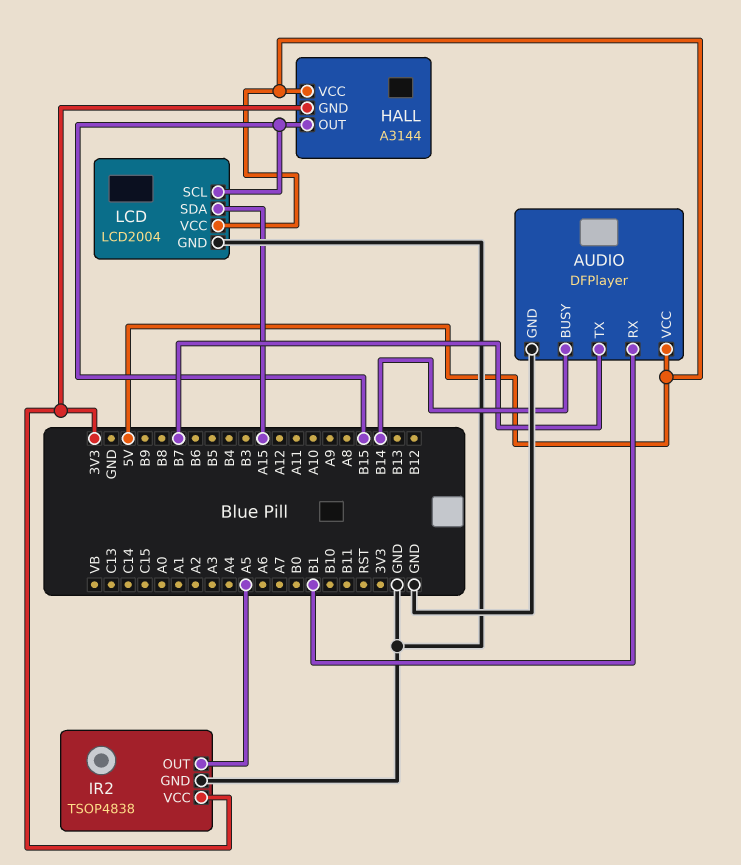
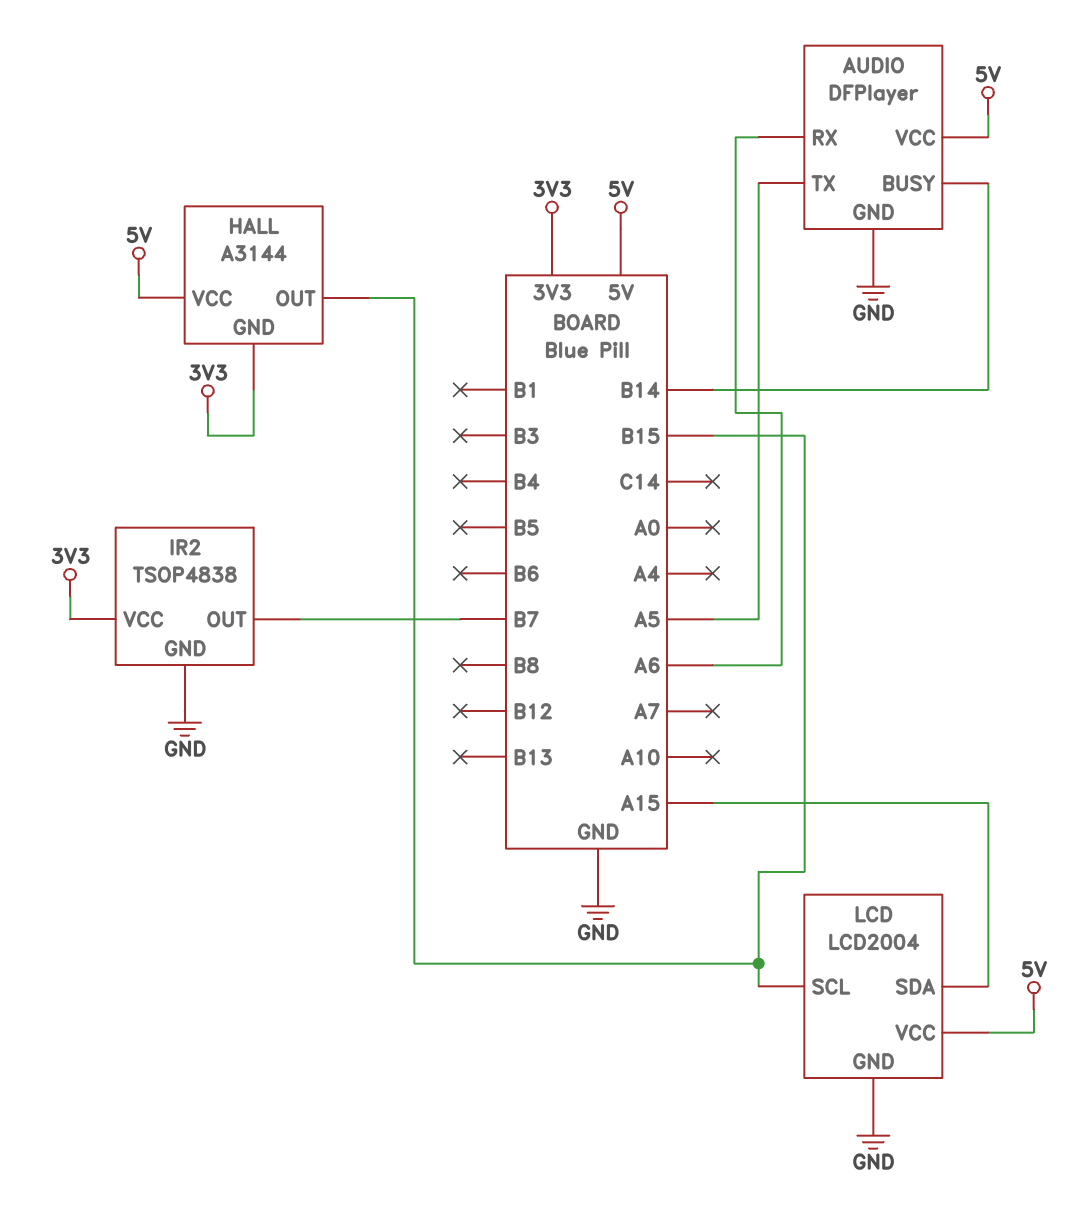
AUDIO pin RX: B1 -> A6
AUDIO pin TX: B7 -> A5
IR2 pin OUT: A5 -> B7

